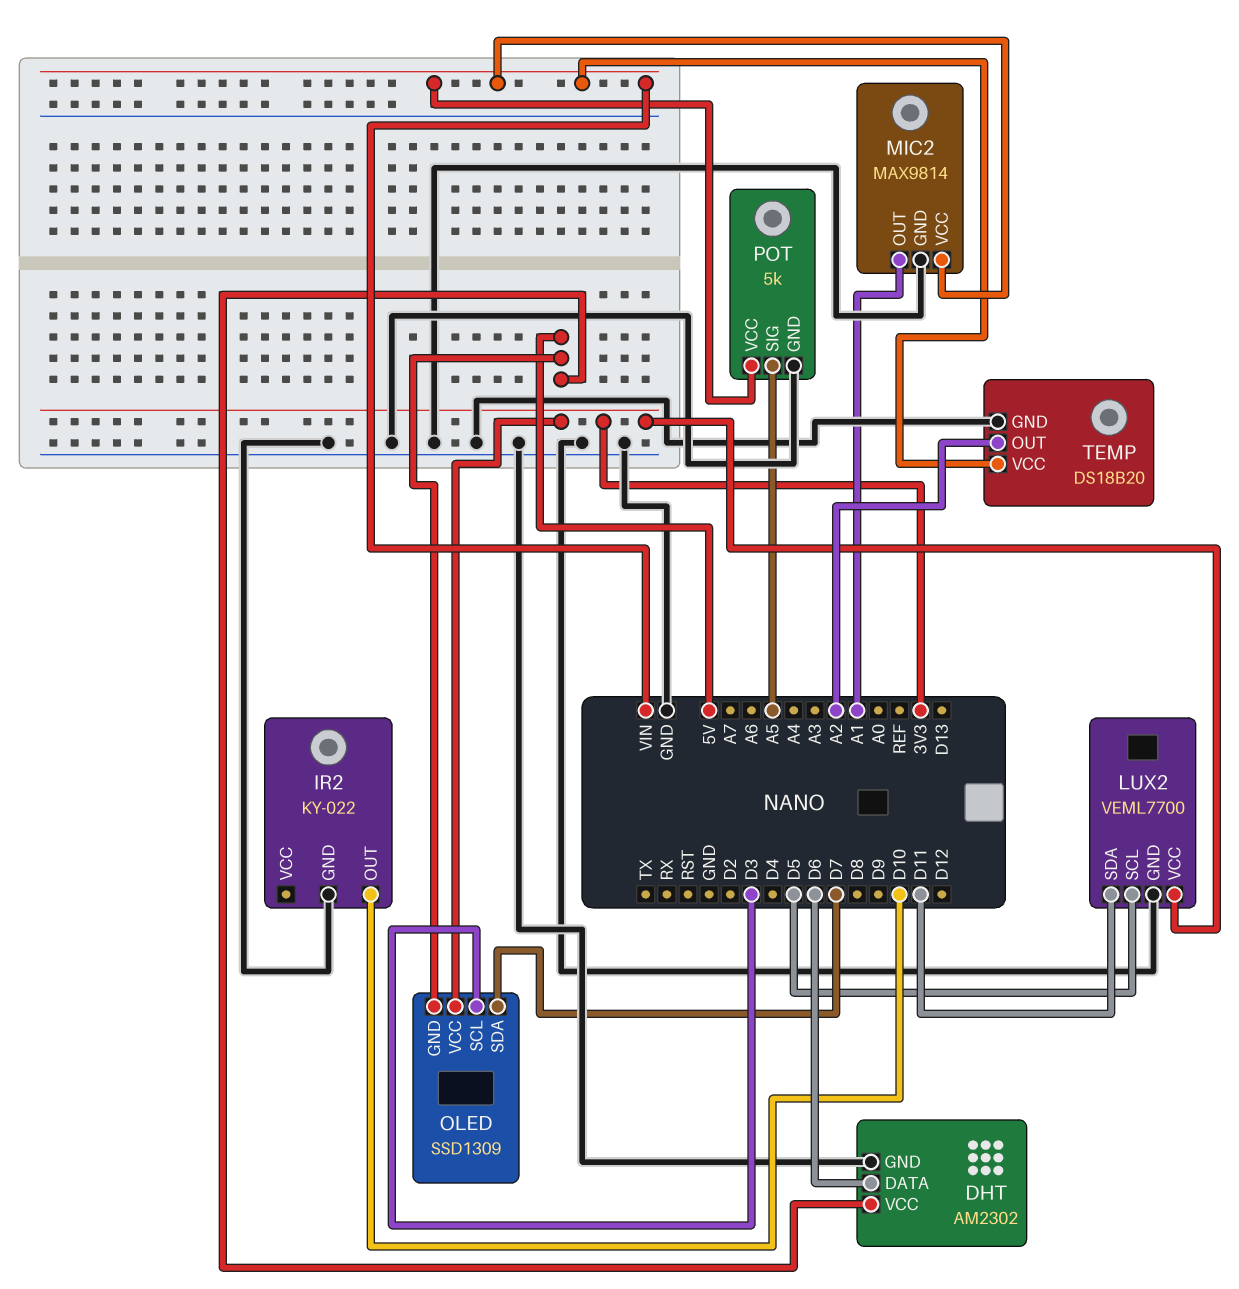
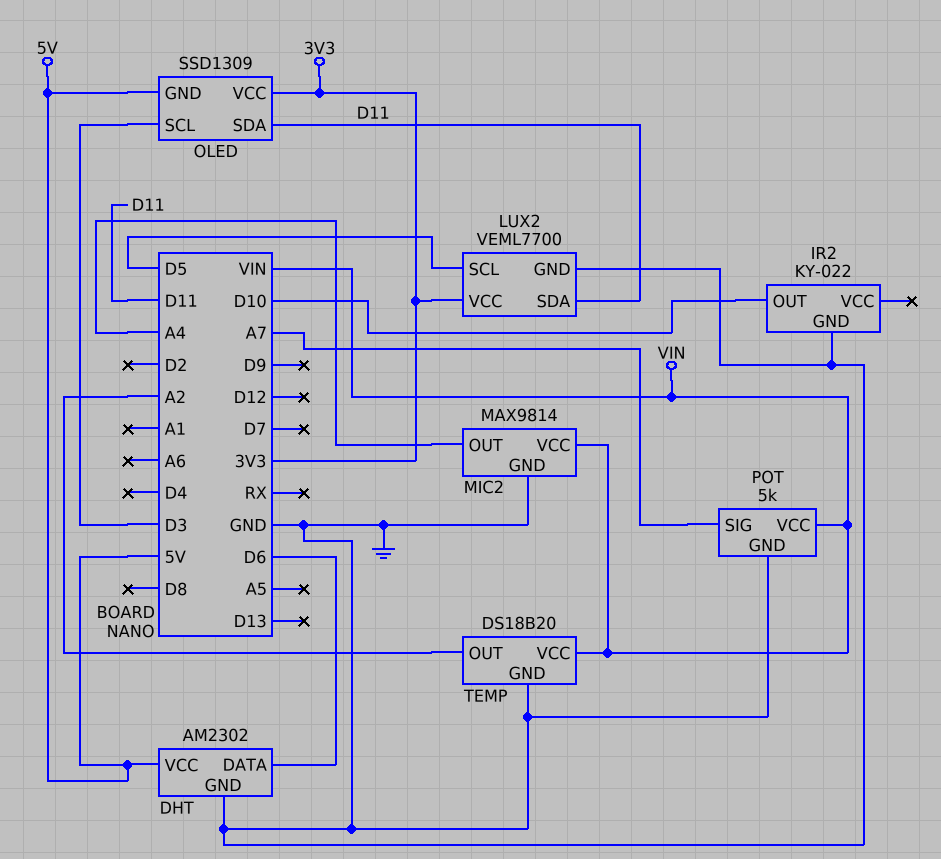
MIC2 pin OUT: A1 -> A4
OLED pin SDA: D7 -> D11
POT pin SIG: A5 -> A7

